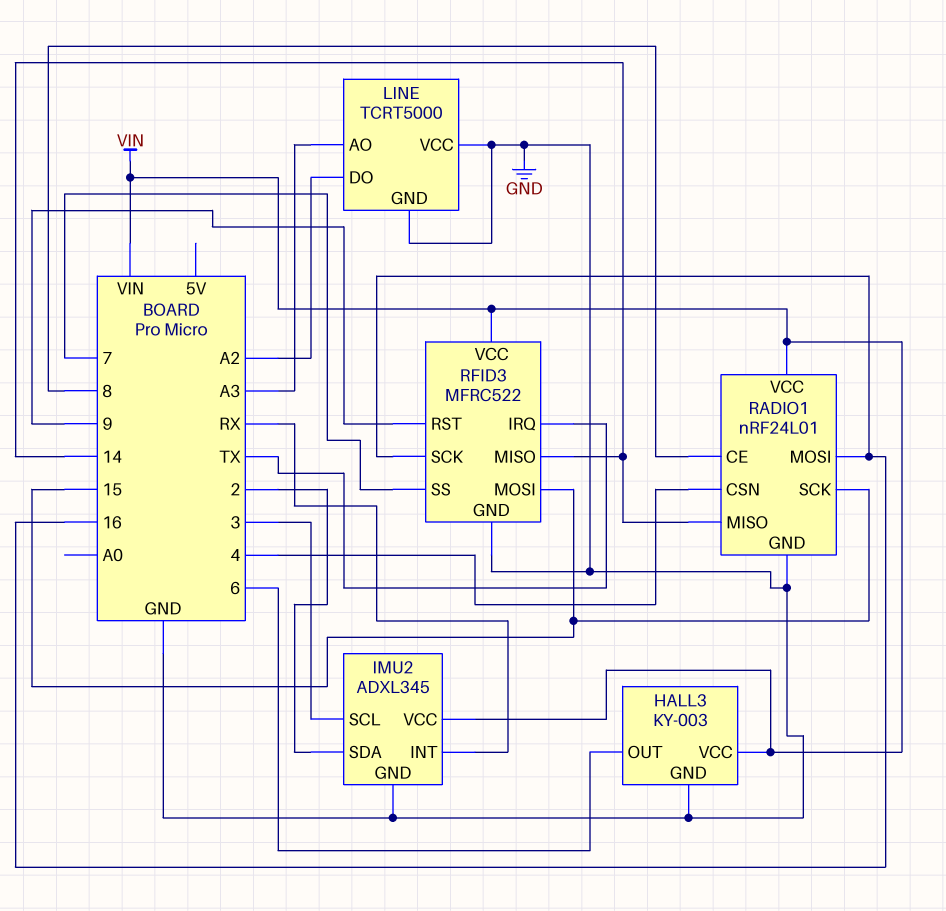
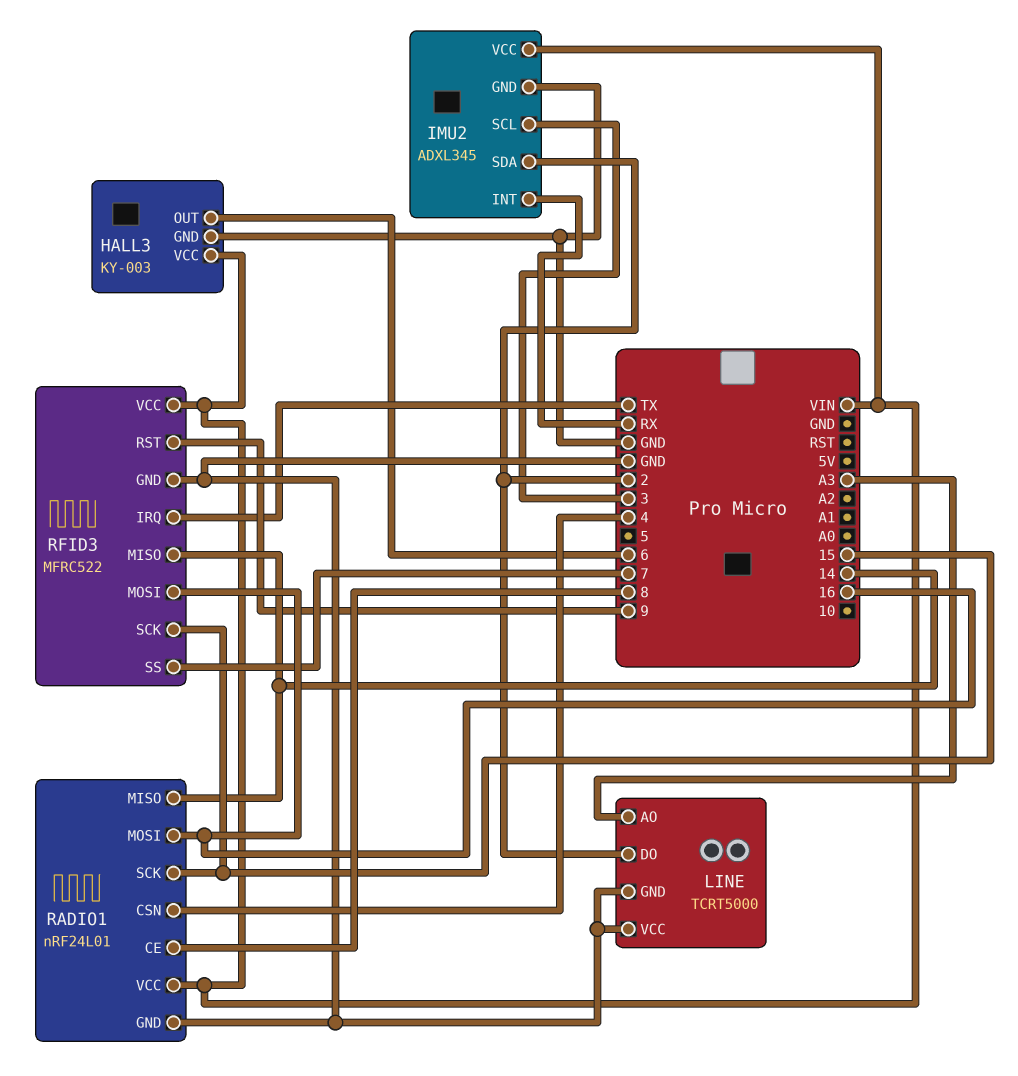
LINE pin DO: A2 -> 2
RFID3 pin MOSI: 15 -> 16
RFID3 pin SCK: 16 -> 15

